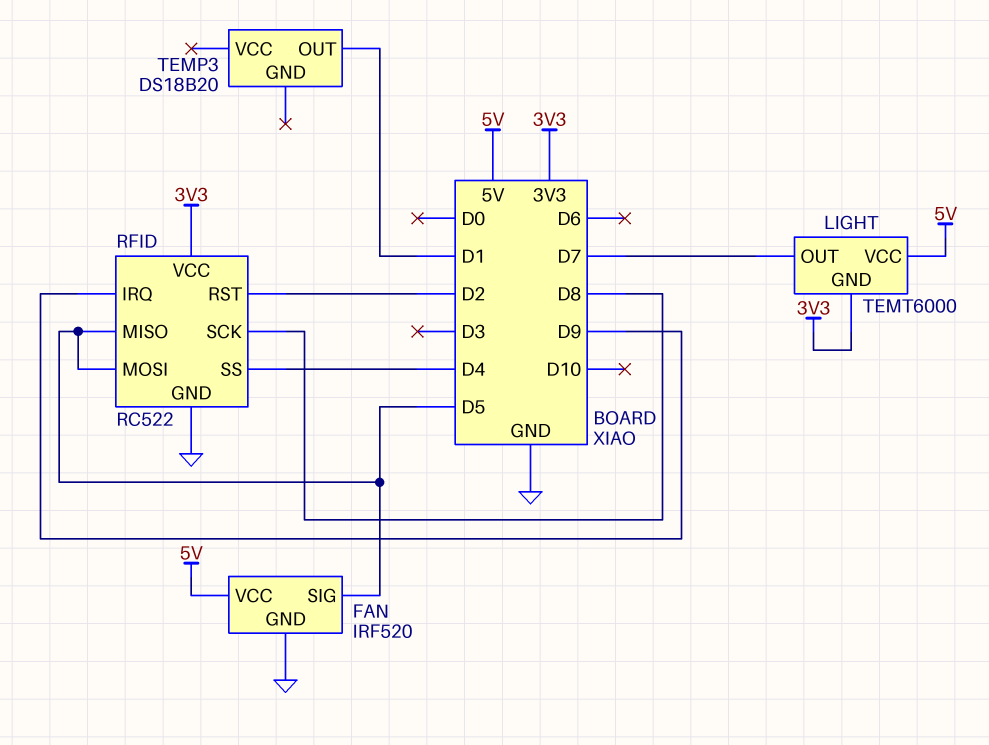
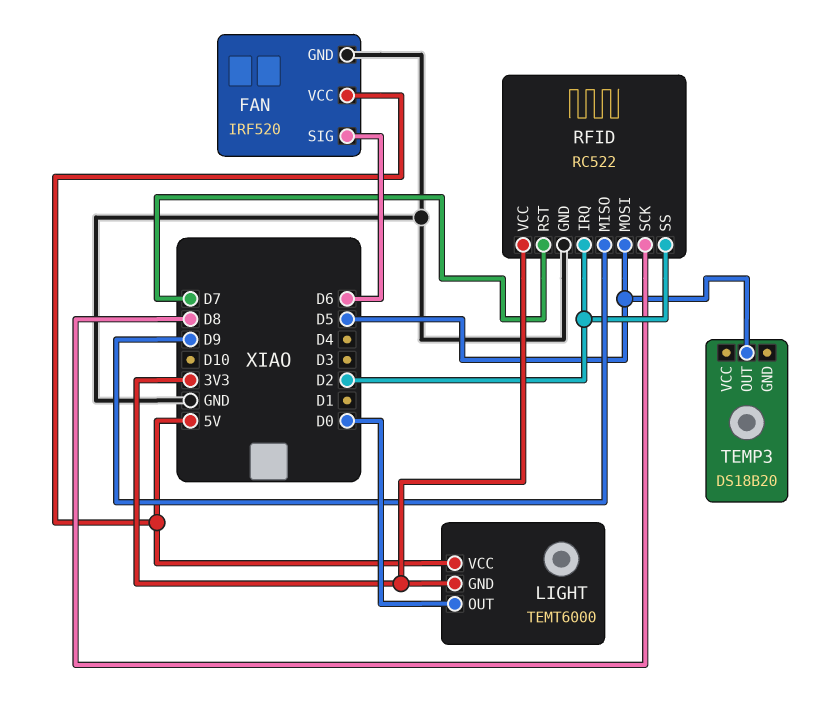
FAN pin SIG: D5 -> D6
LIGHT pin OUT: D7 -> D0
RFID pin IRQ: D9 -> D2
RFID pin MISO: D5 -> D9
RFID pin RST: D2 -> D7
RFID pin SS: D4 -> D2
TEMP3 pin OUT: D1 -> D5

